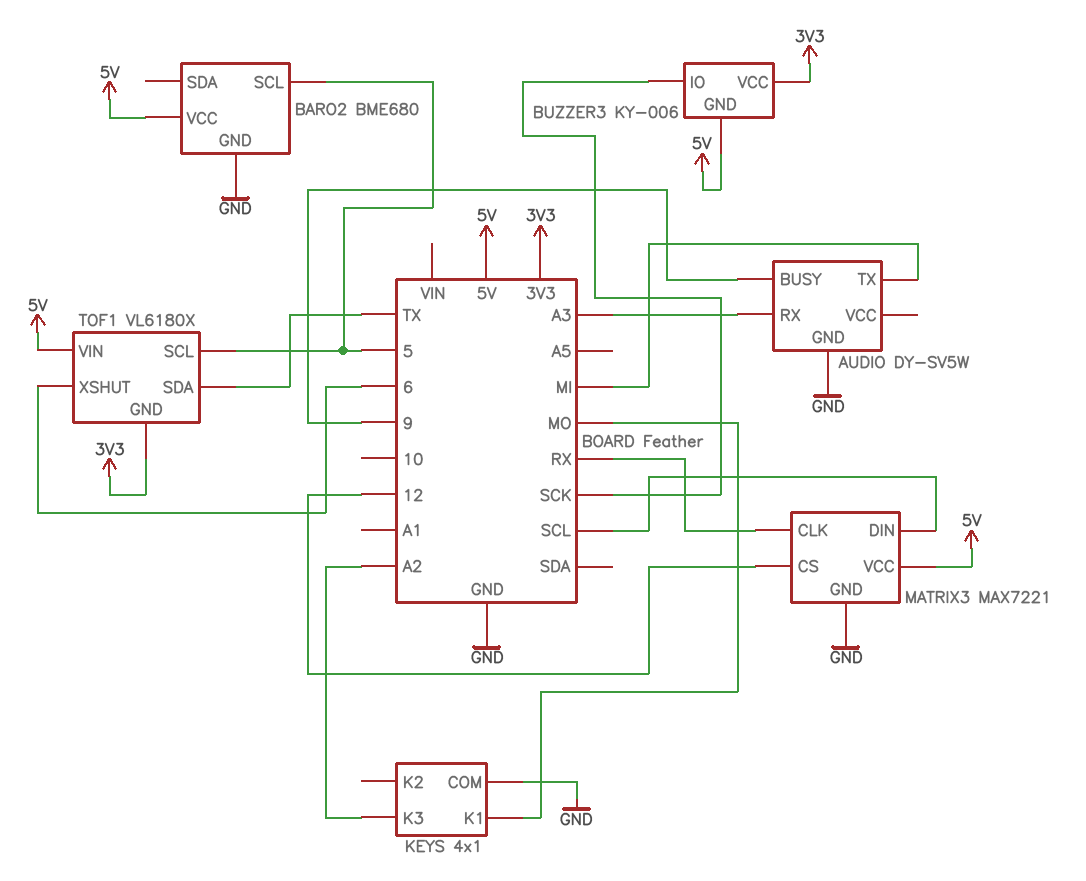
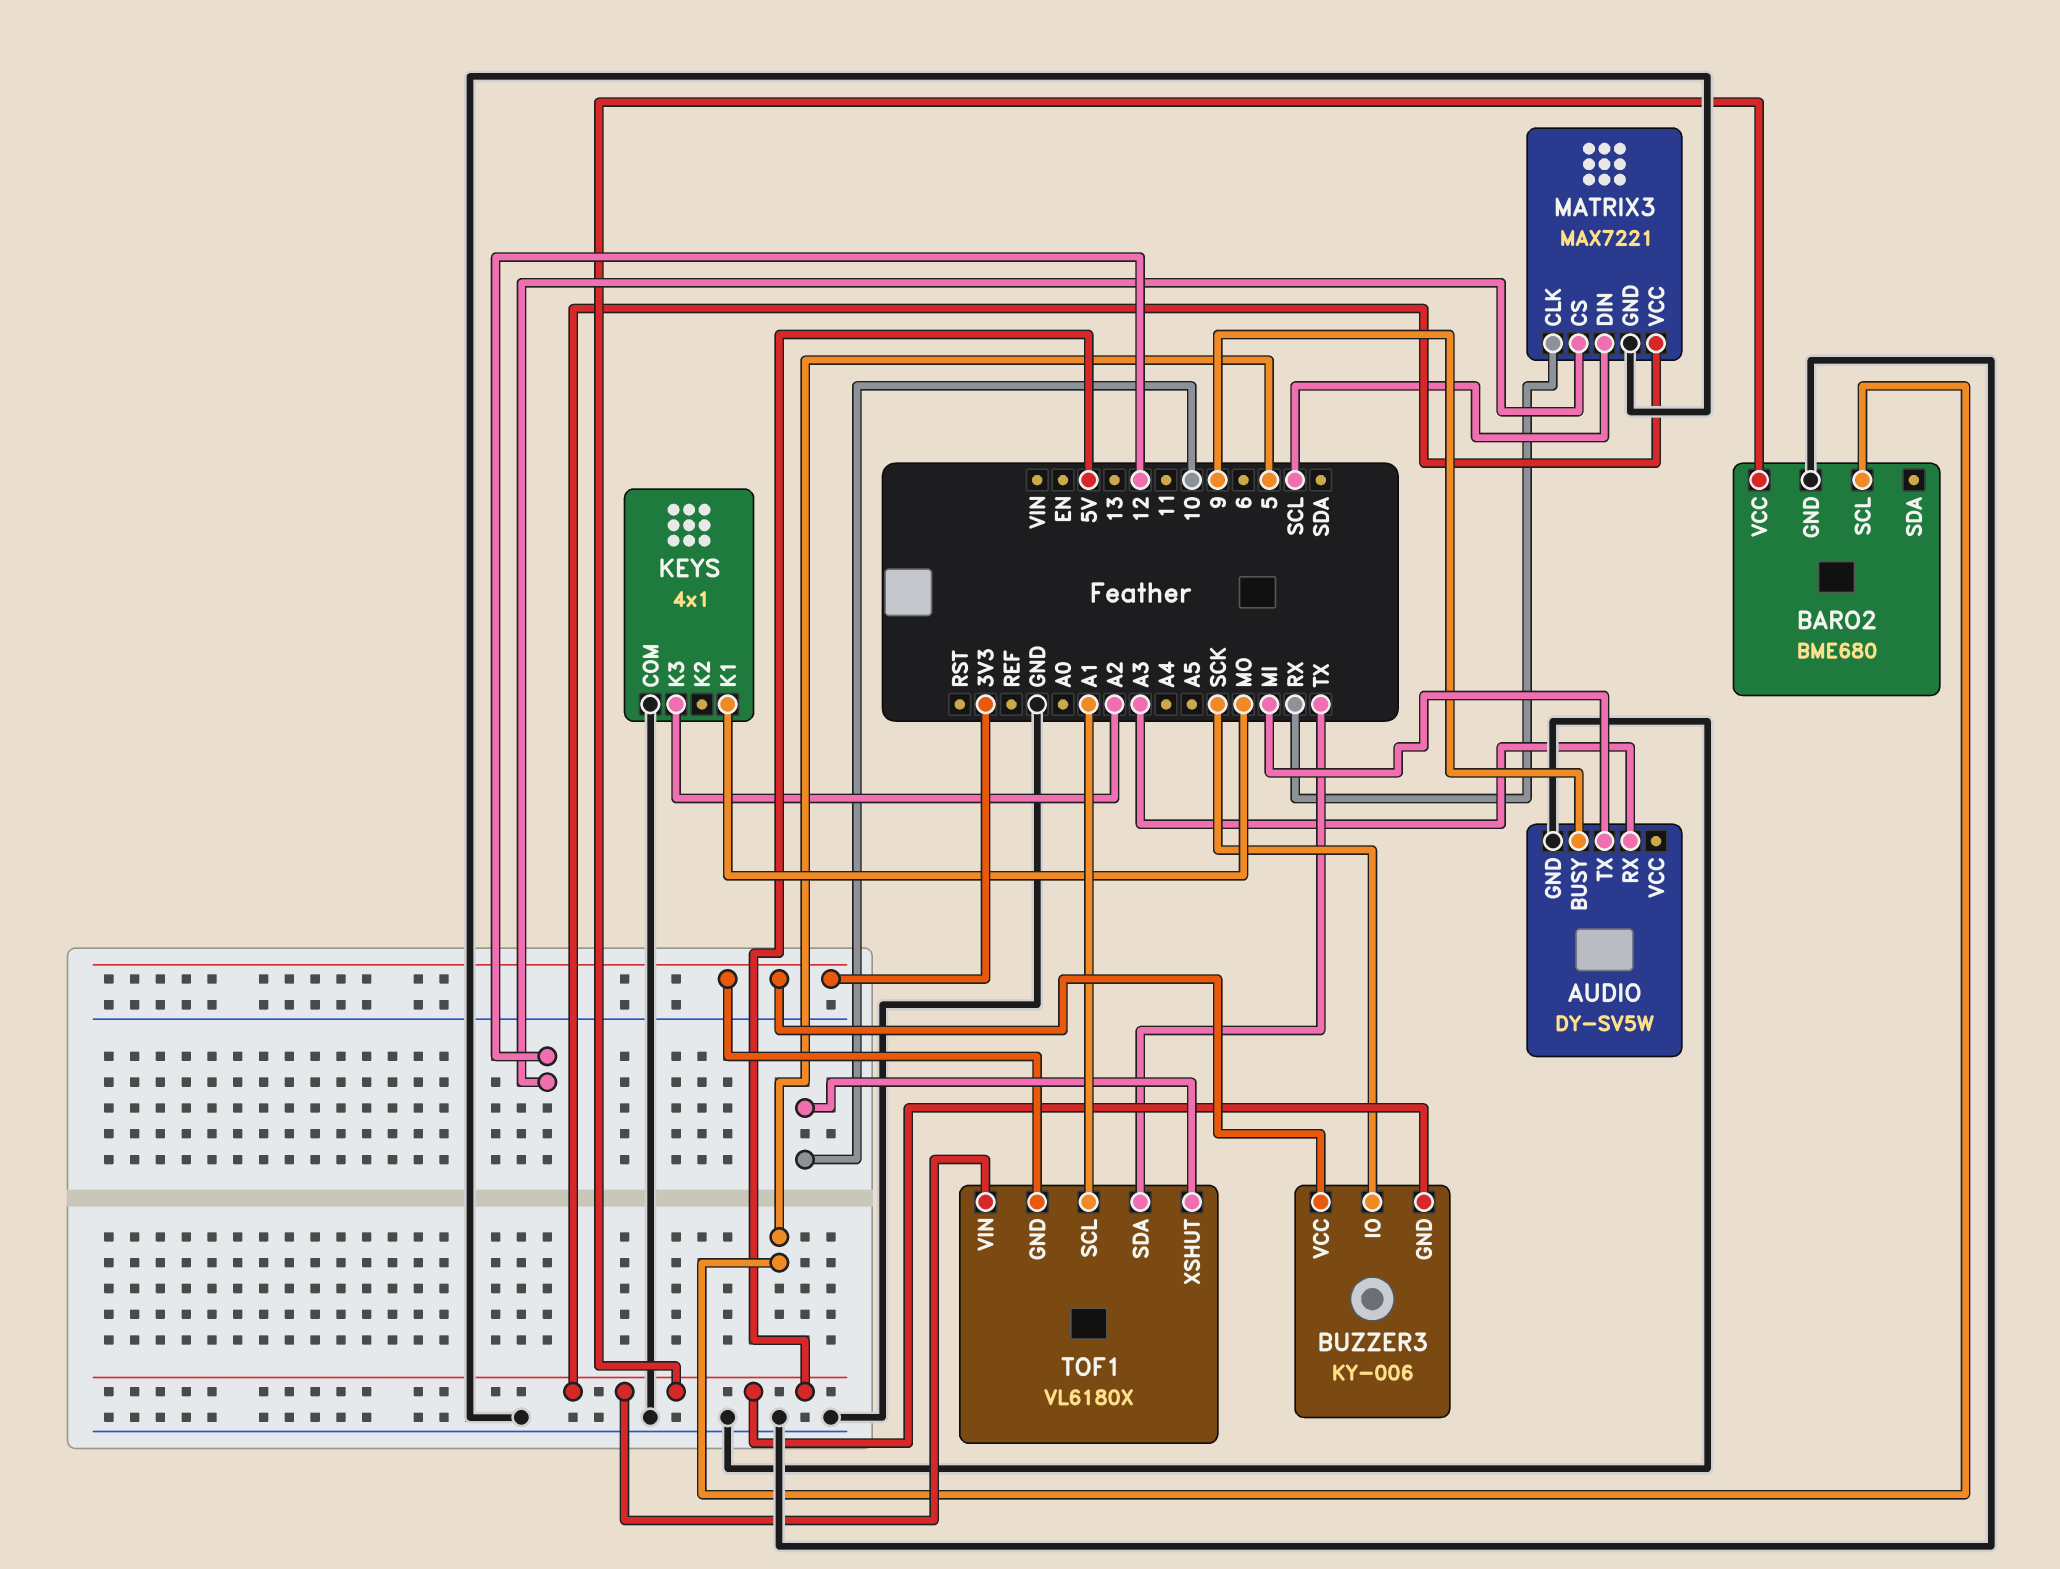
TOF1 pin SCL: 5 -> A1
TOF1 pin XSHUT: 6 -> 10

